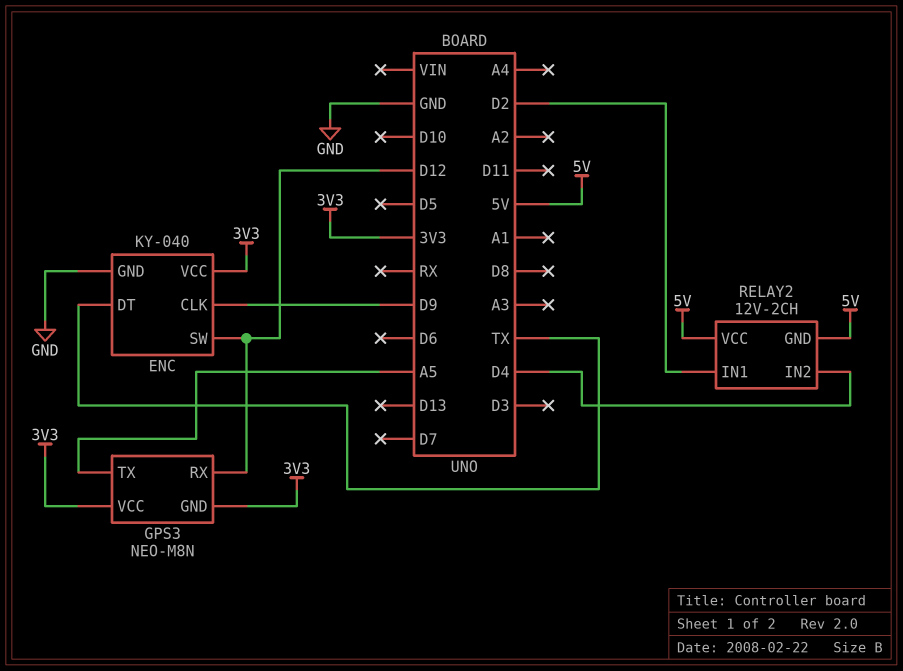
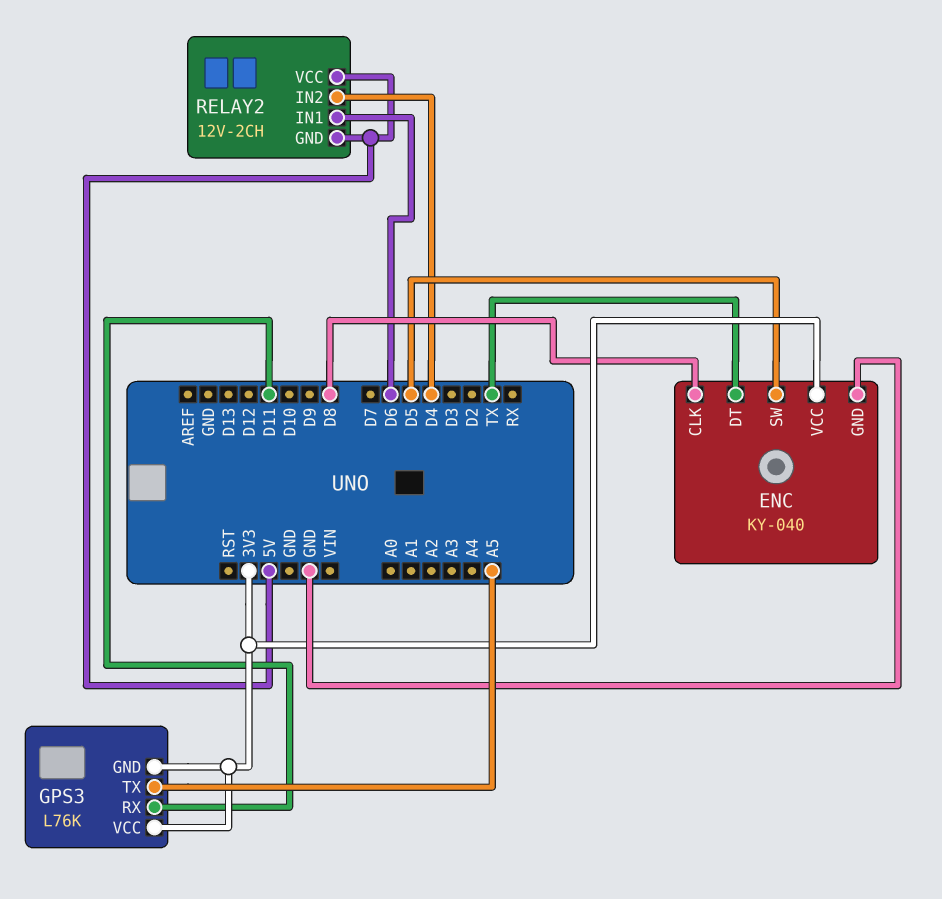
ENC pin CLK: D9 -> D8
ENC pin SW: D12 -> D5
GPS3: NEO-M8N -> L76K
GPS3 pin RX: D12 -> D11
RELAY2 pin IN1: D2 -> D6

